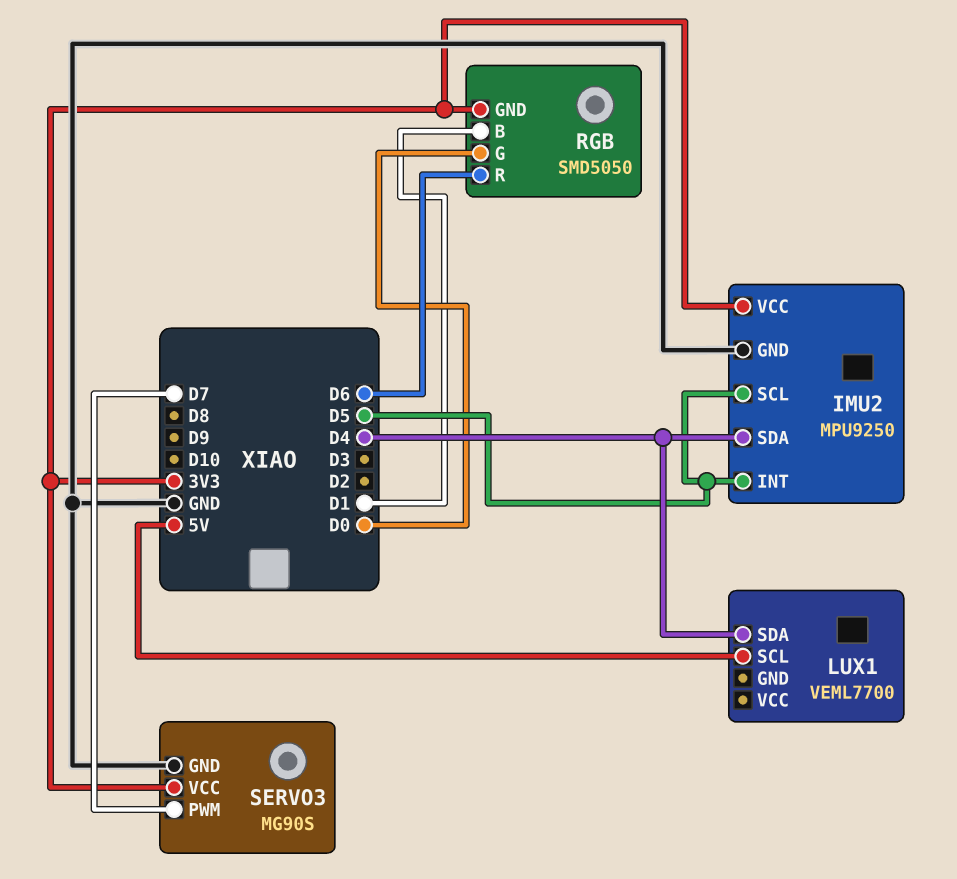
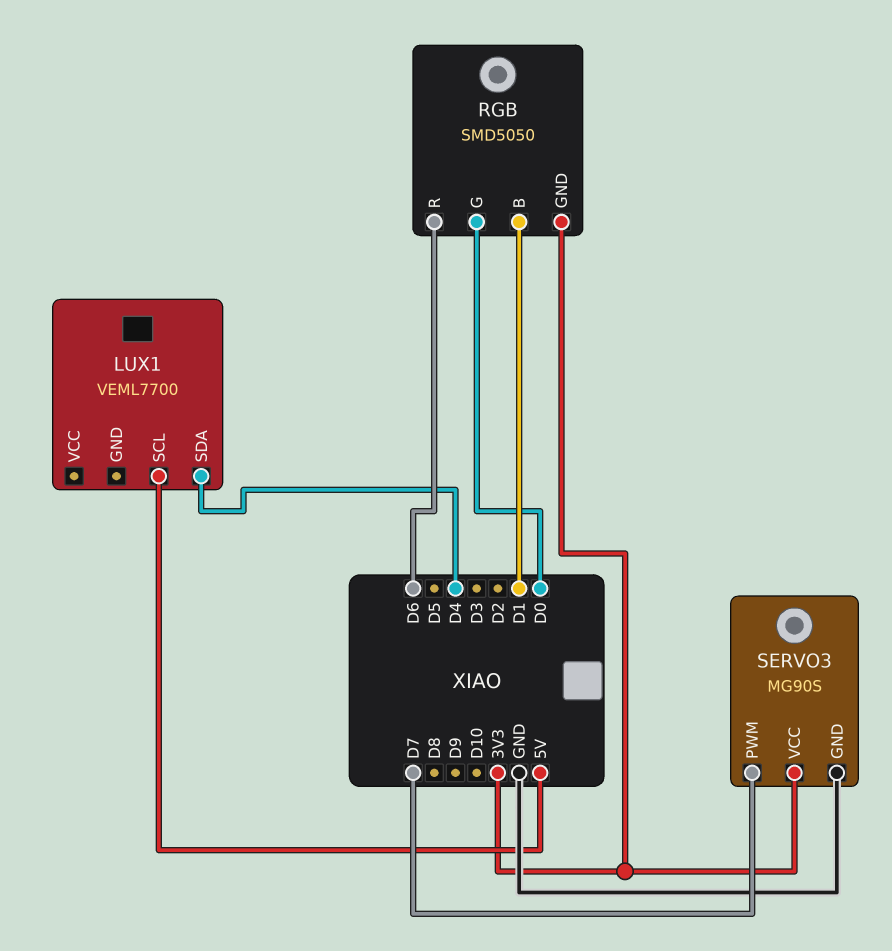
IMU2: MPU9250 -> none
IMU2 pin GND: GND -> none
IMU2 pin INT: D5 -> none
IMU2 pin SCL: D5 -> none
IMU2 pin SDA: D4 -> none
IMU2 pin VCC: 3V3 -> none

